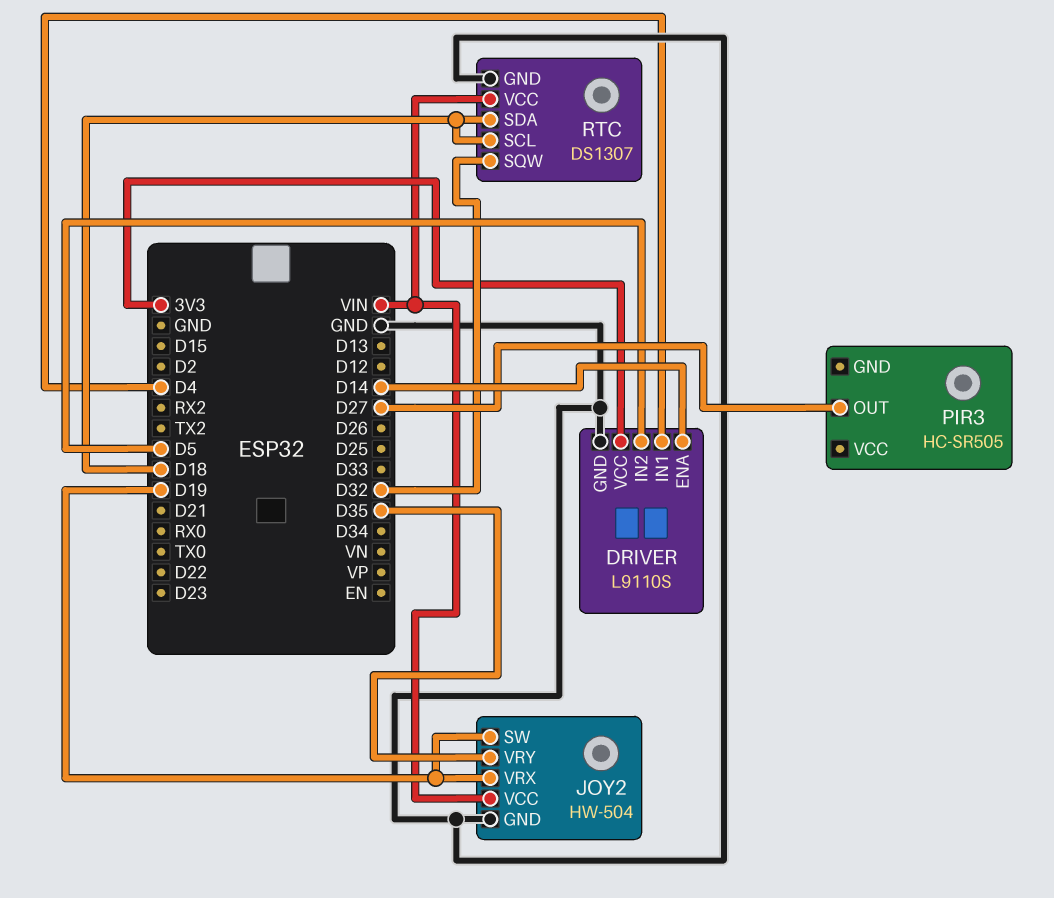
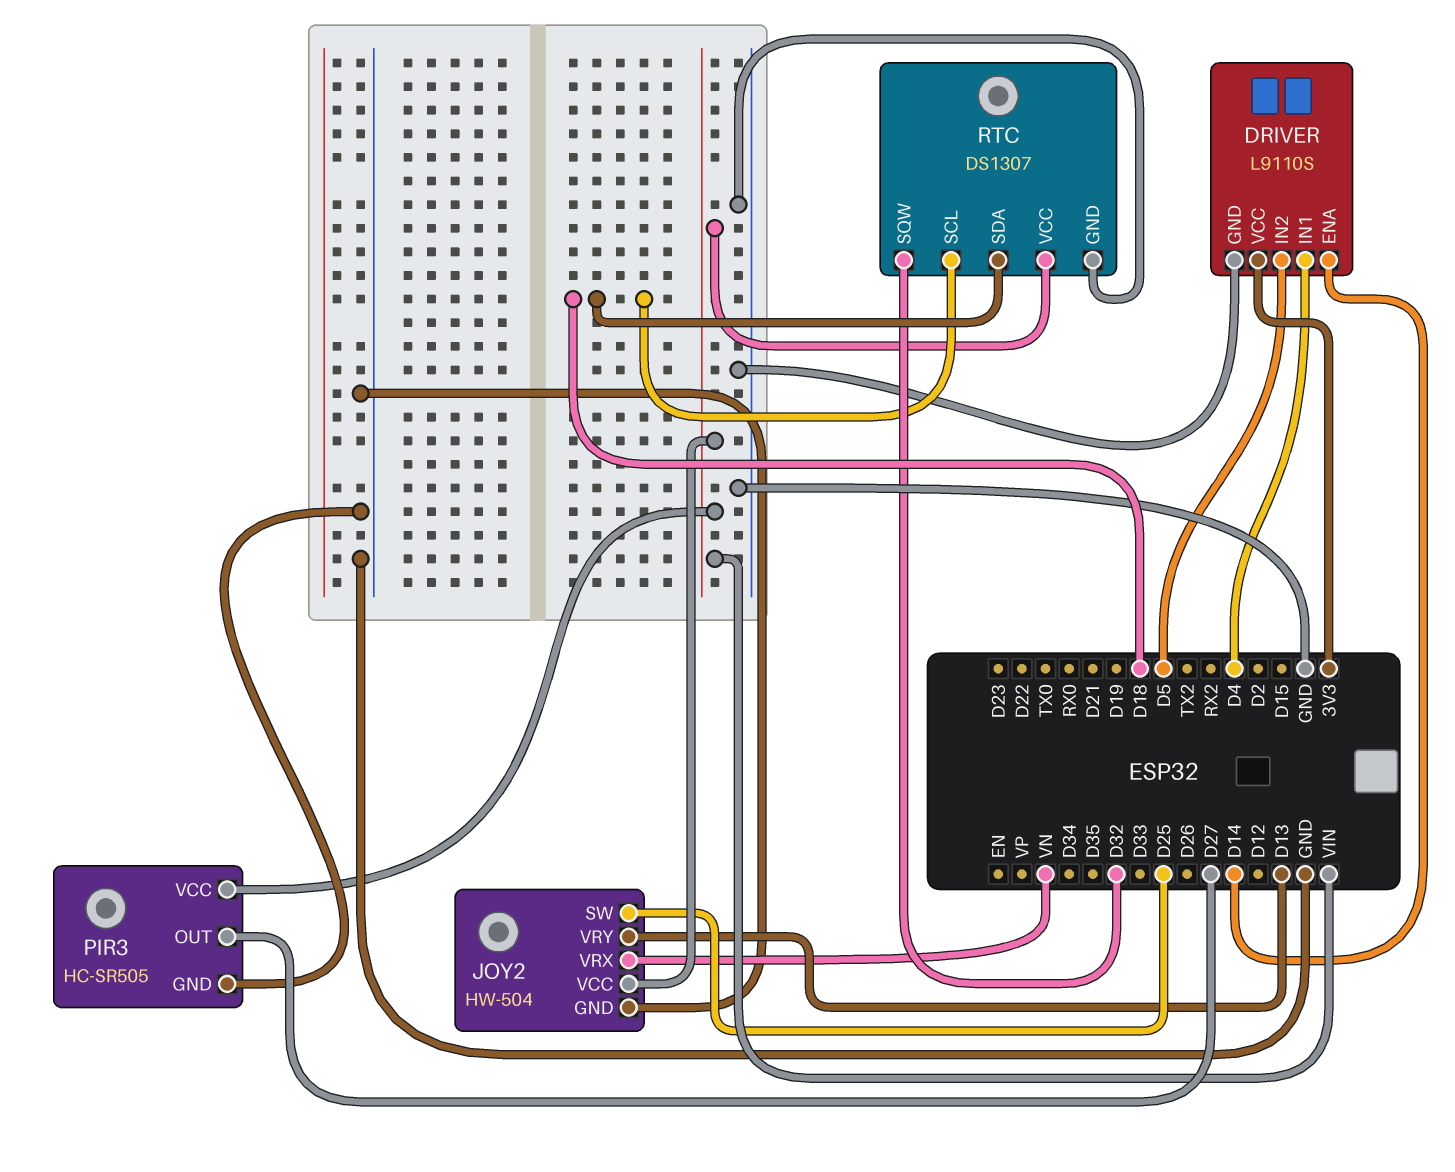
JOY2 pin SW: D19 -> D25
JOY2 pin VRX: D19 -> VN
JOY2 pin VRY: D35 -> D13
PIR3 pin GND: none -> GND
PIR3 pin VCC: none -> VIN

